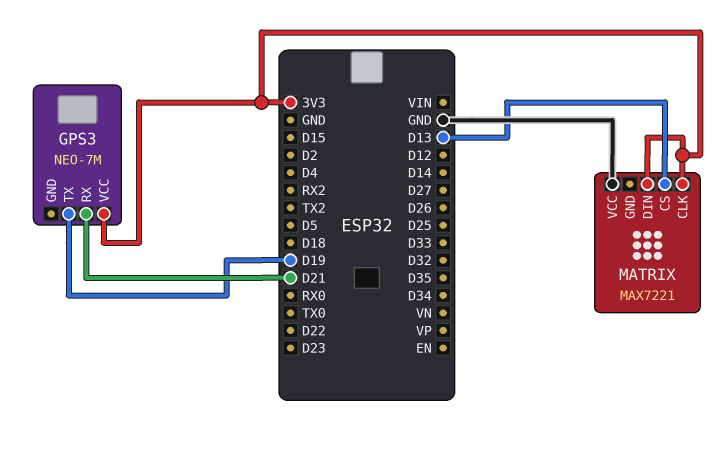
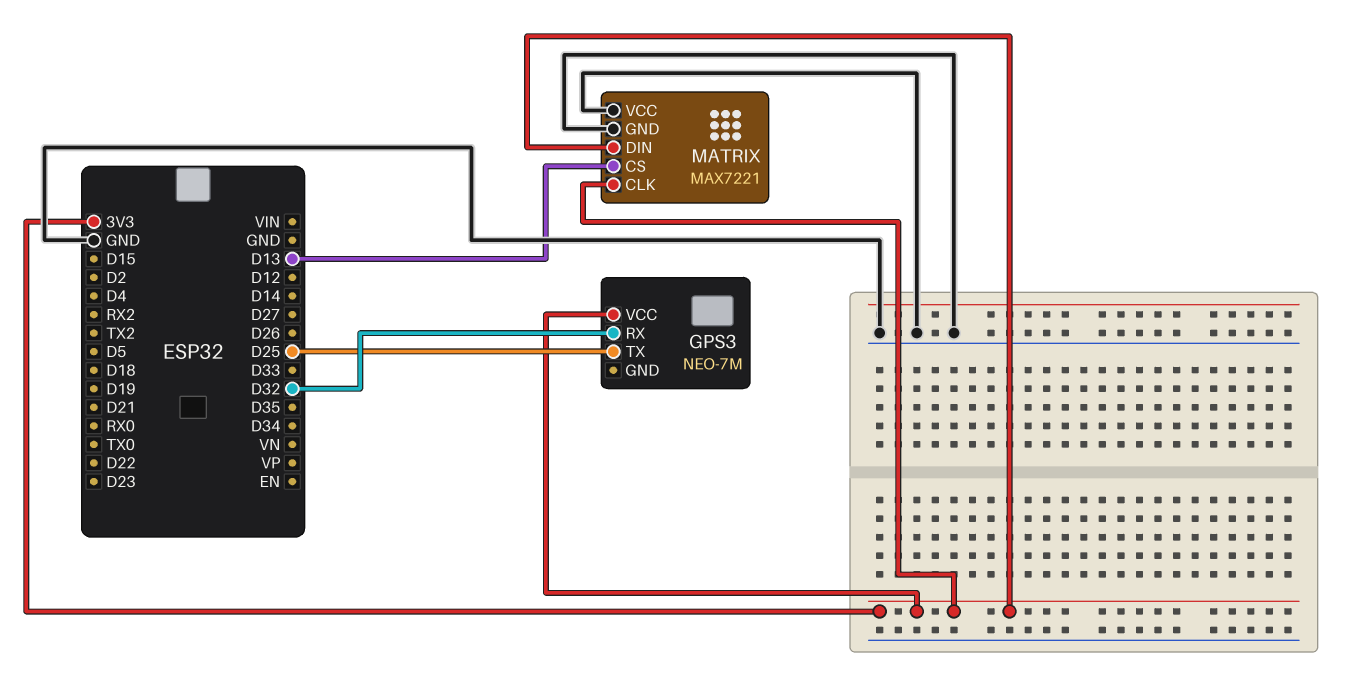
GPS3 pin RX: D21 -> D32
GPS3 pin TX: D19 -> D25
MATRIX pin GND: none -> GND

